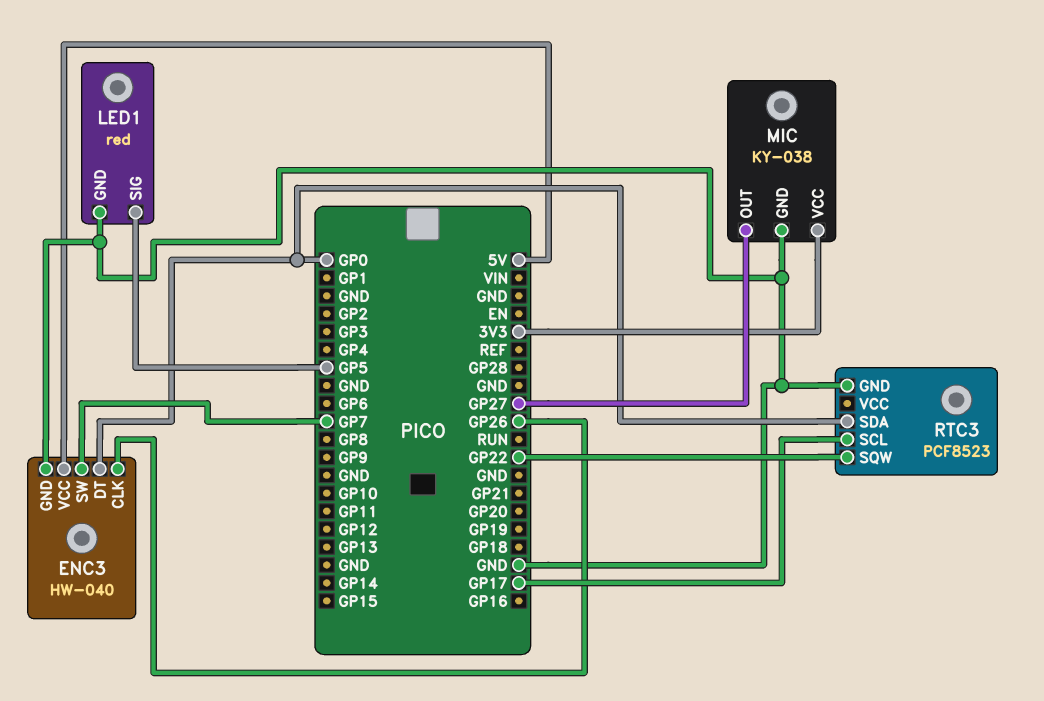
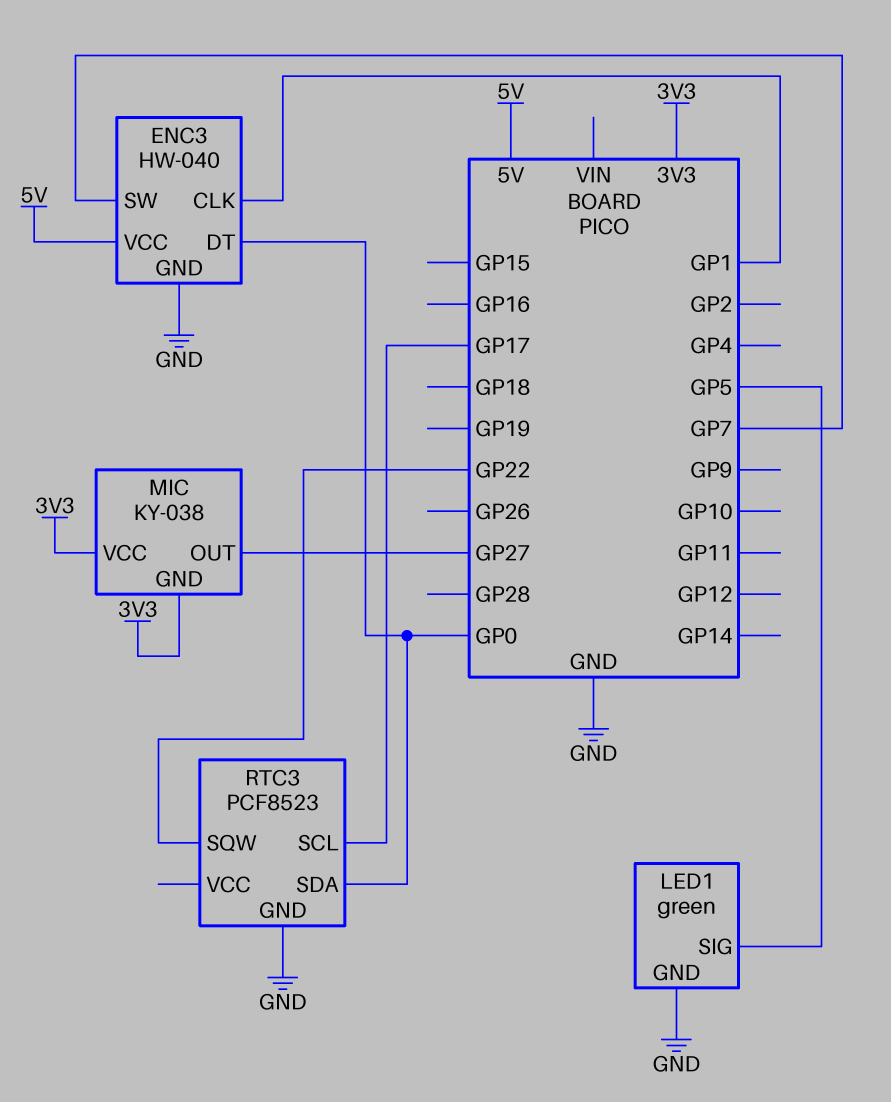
ENC3 pin CLK: GP26 -> GP1
LED1: red -> green
MIC pin GND: GND -> 3V3

